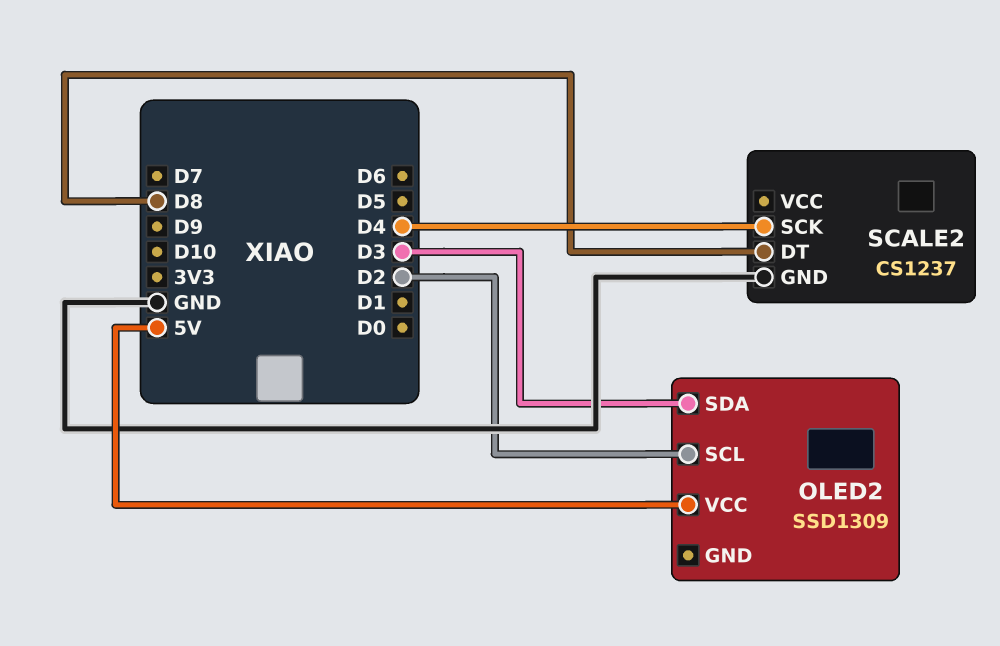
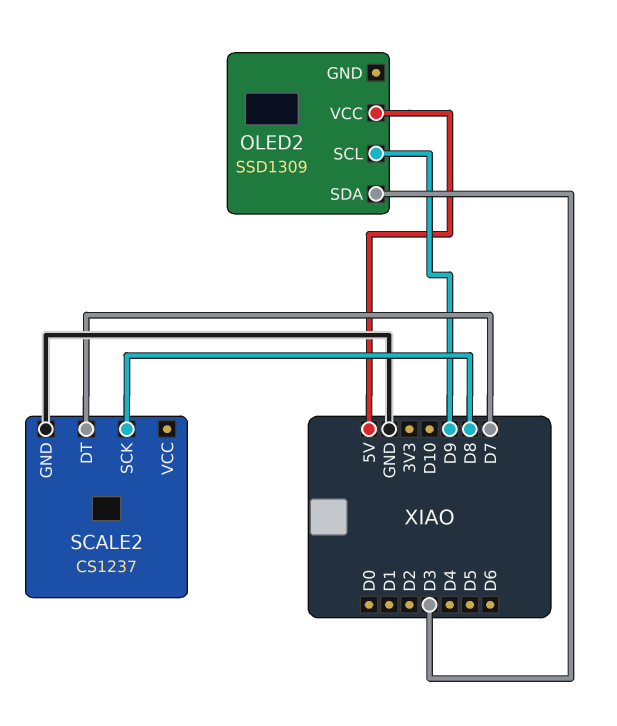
OLED2 pin SCL: D2 -> D9
SCALE2 pin DT: D8 -> D7
SCALE2 pin SCK: D4 -> D8

